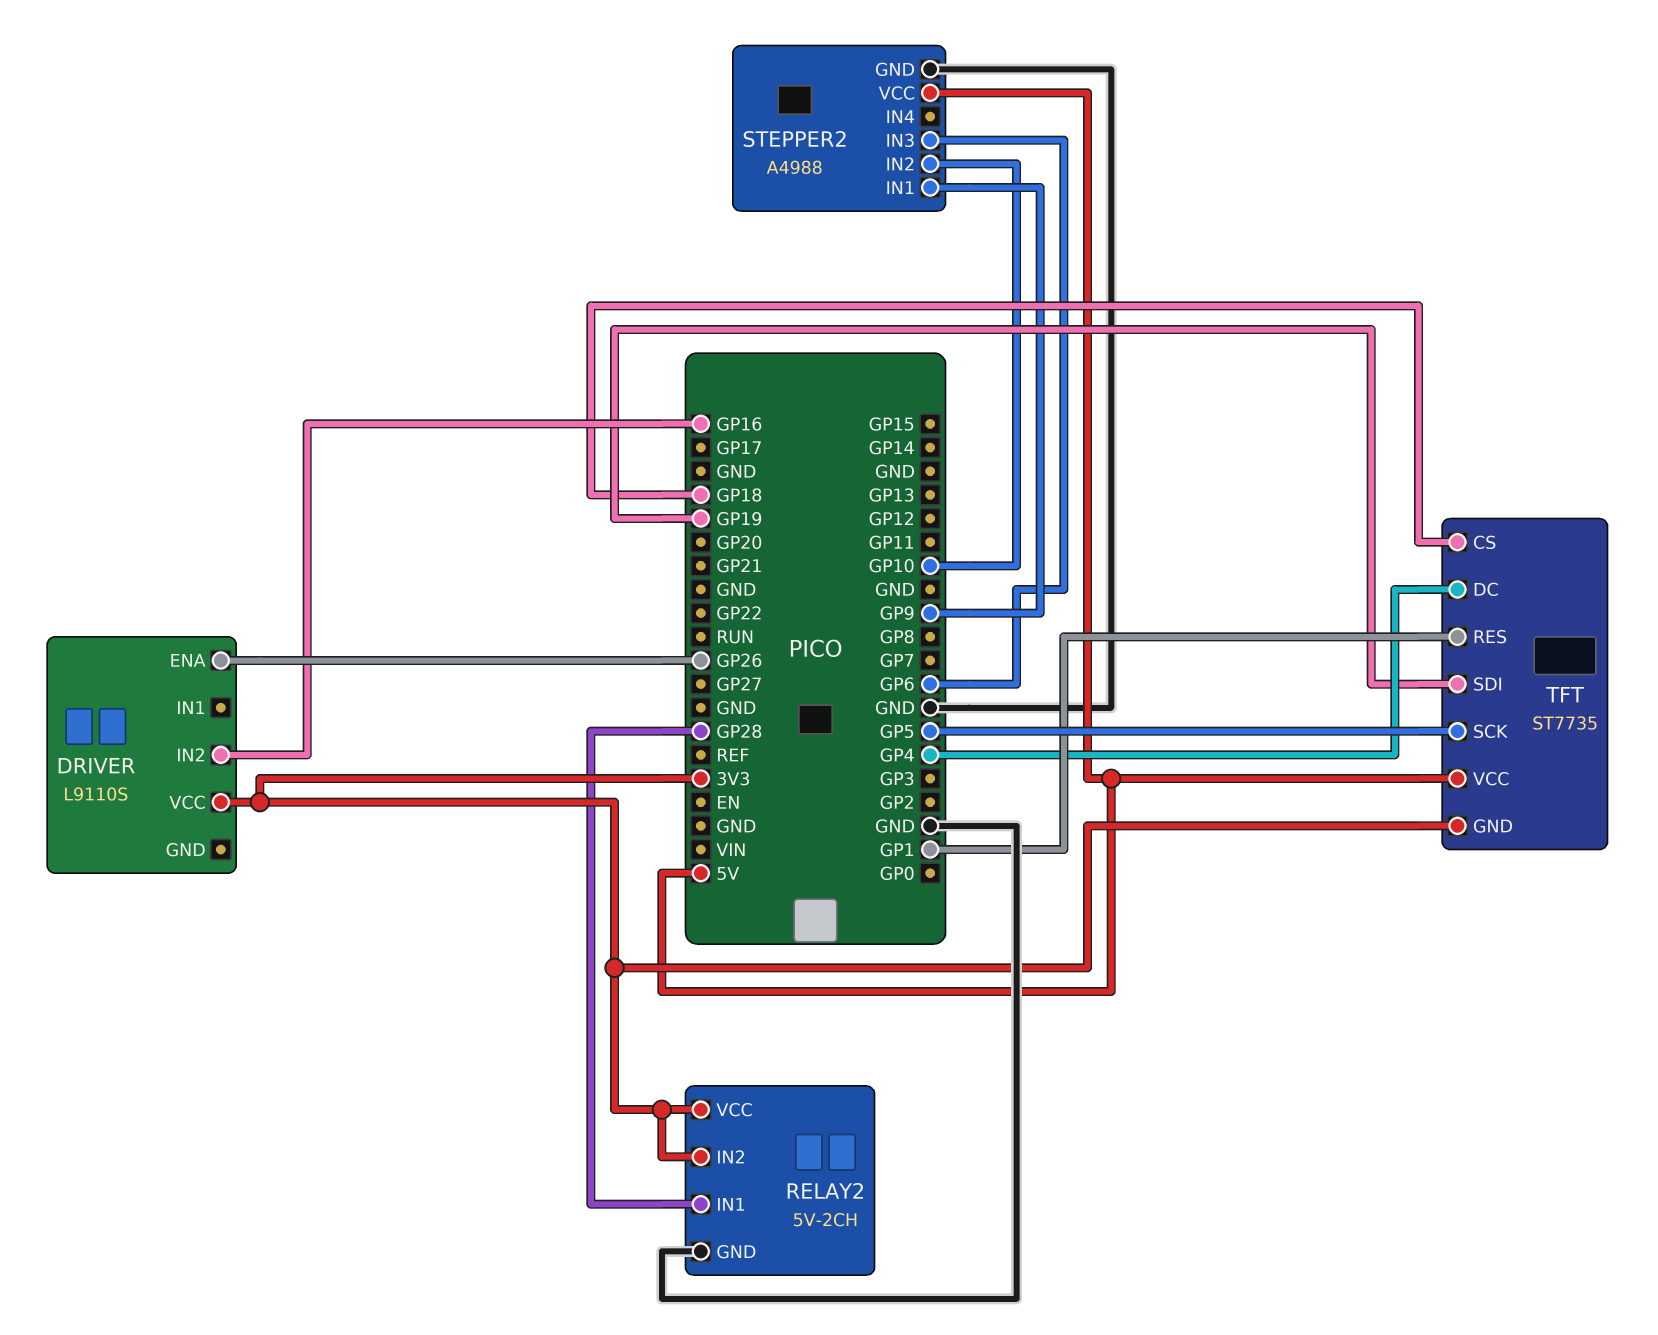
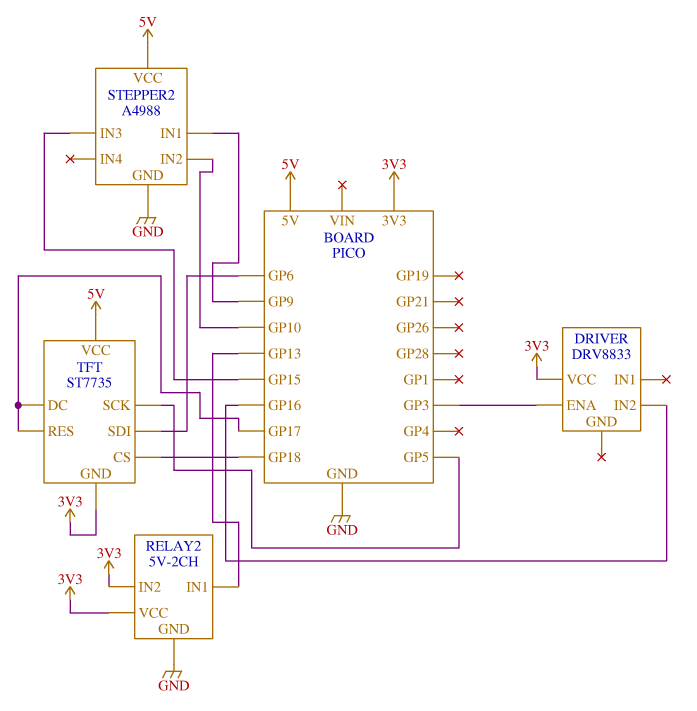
DRIVER: L9110S -> DRV8833
DRIVER pin ENA: GP26 -> GP3
RELAY2 pin IN1: GP28 -> GP13
STEPPER2 pin IN3: GP6 -> GP15
TFT pin DC: GP4 -> GP17
TFT pin RES: GP1 -> GP17
TFT pin SDI: GP19 -> GP6

